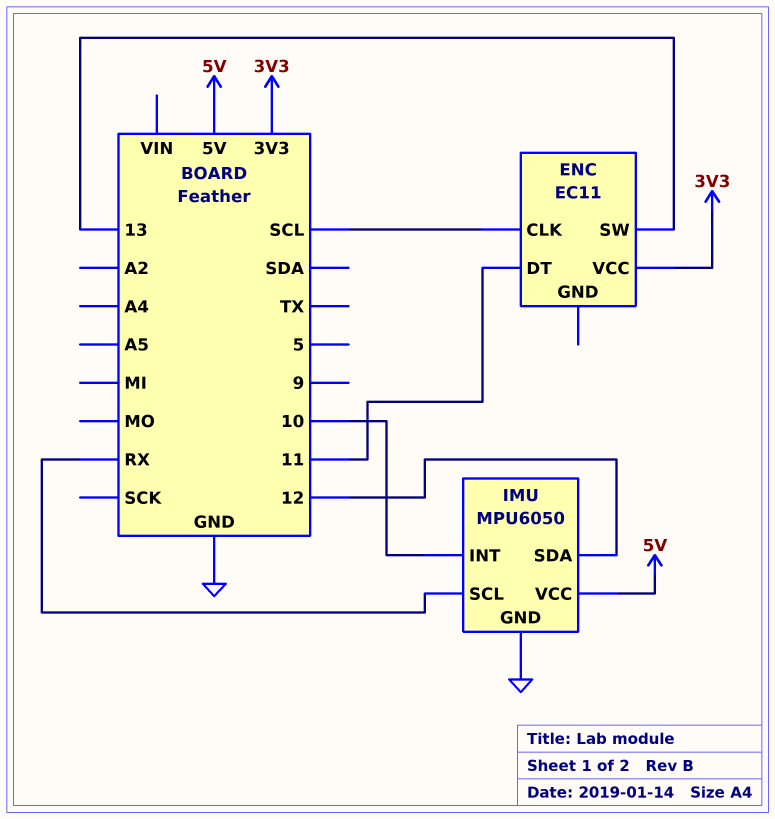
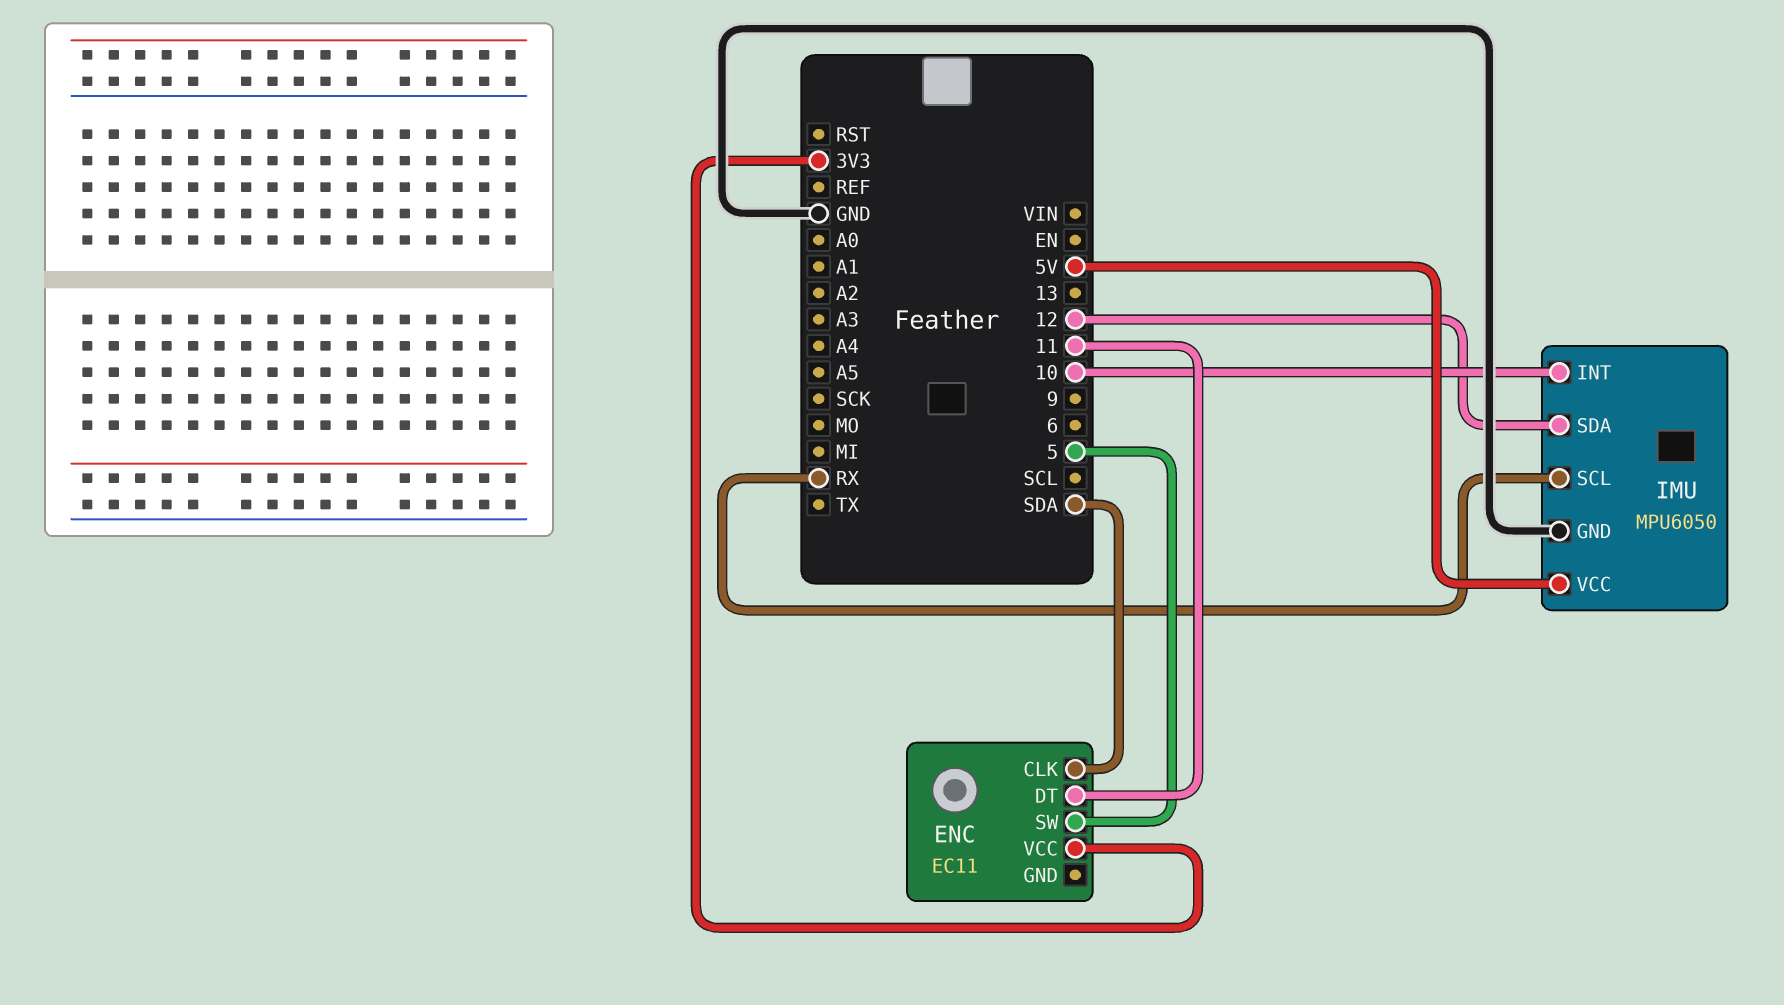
ENC pin CLK: SCL -> SDA
ENC pin SW: 13 -> 5

